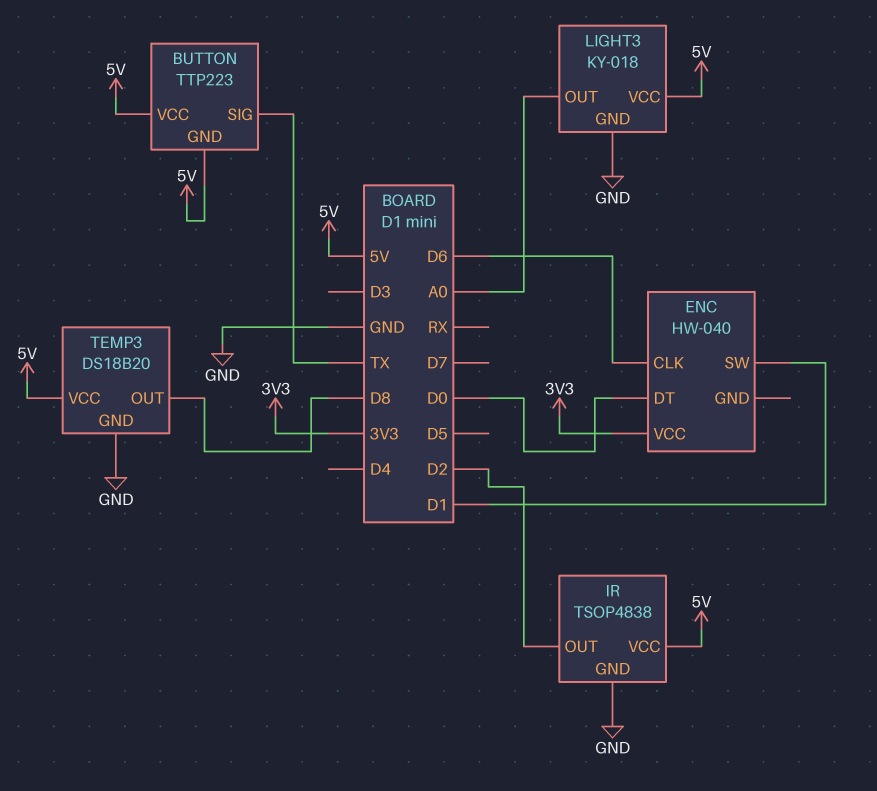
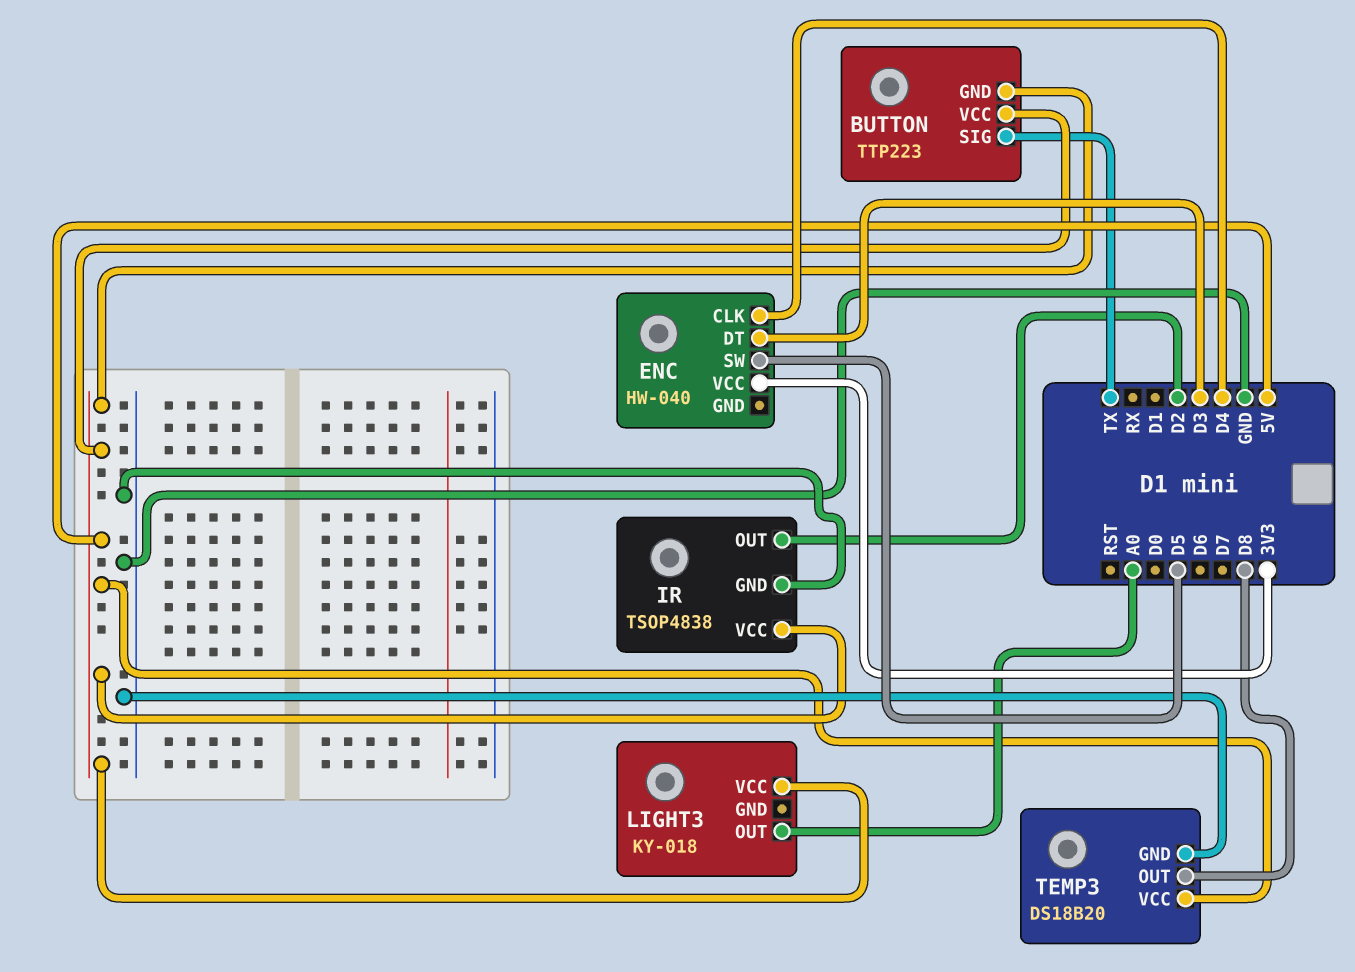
ENC pin CLK: D6 -> D4
ENC pin DT: D0 -> D3
ENC pin SW: D1 -> D5
LIGHT3 pin GND: GND -> none

